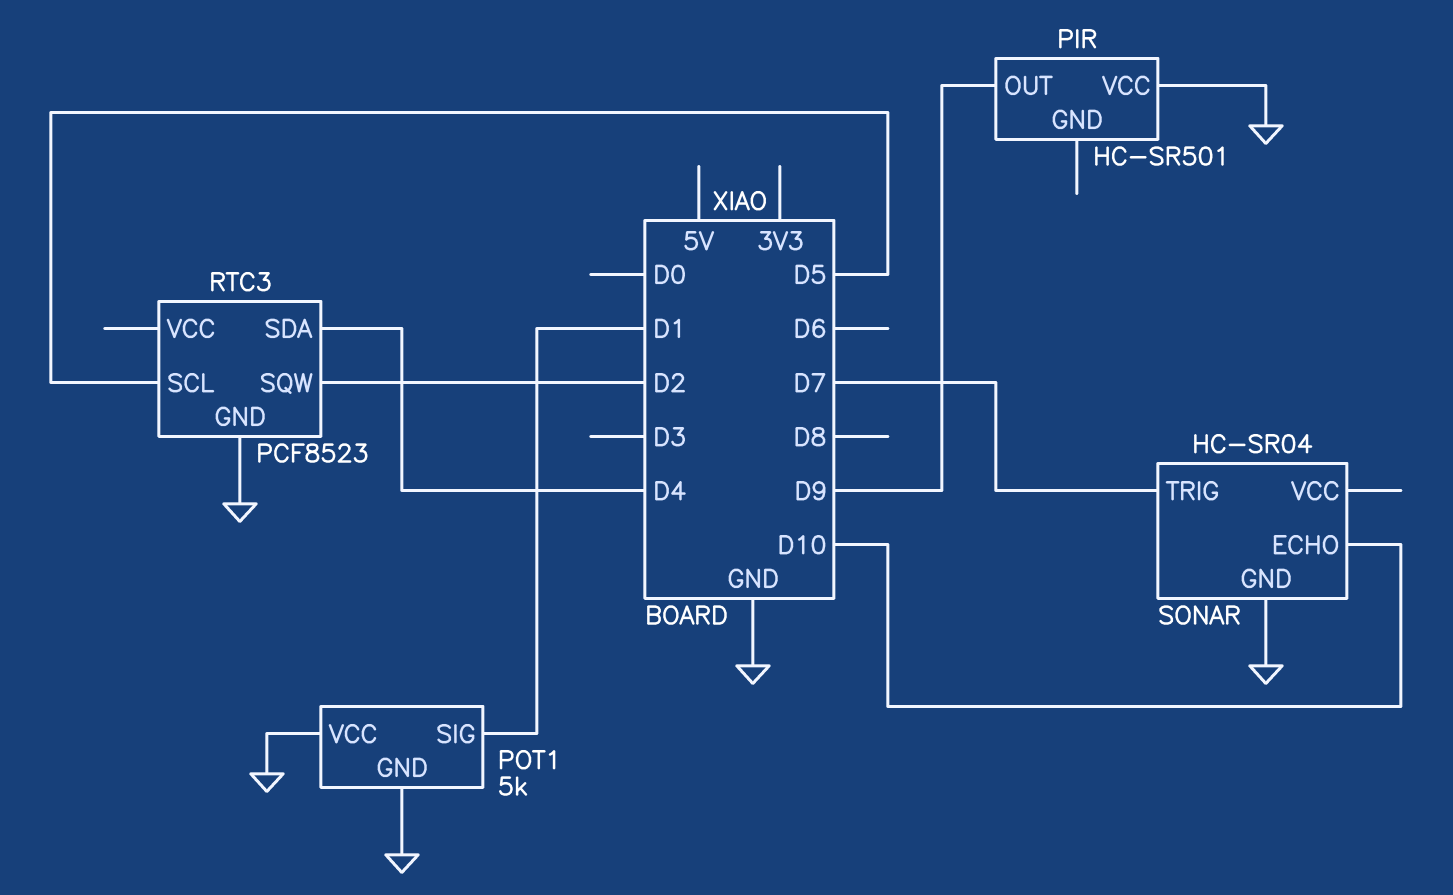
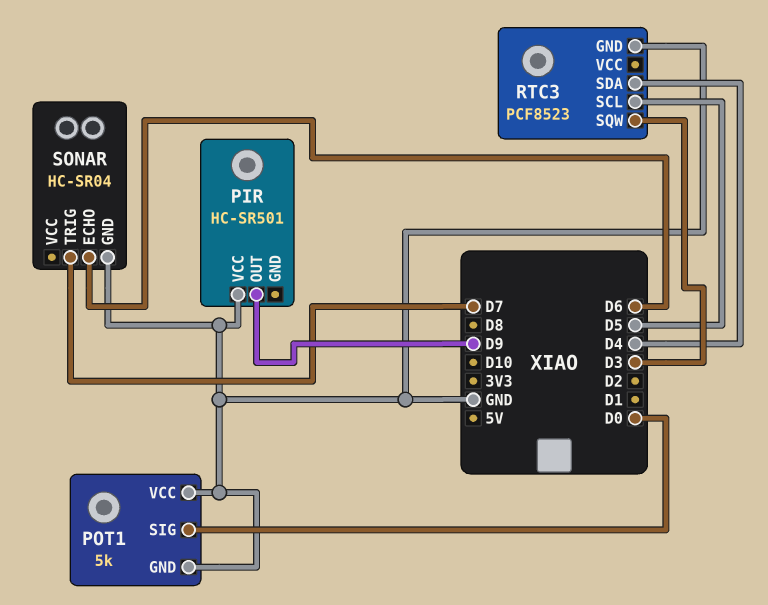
POT1 pin SIG: D1 -> D0
RTC3 pin SQW: D2 -> D3
SONAR pin ECHO: D10 -> D6

